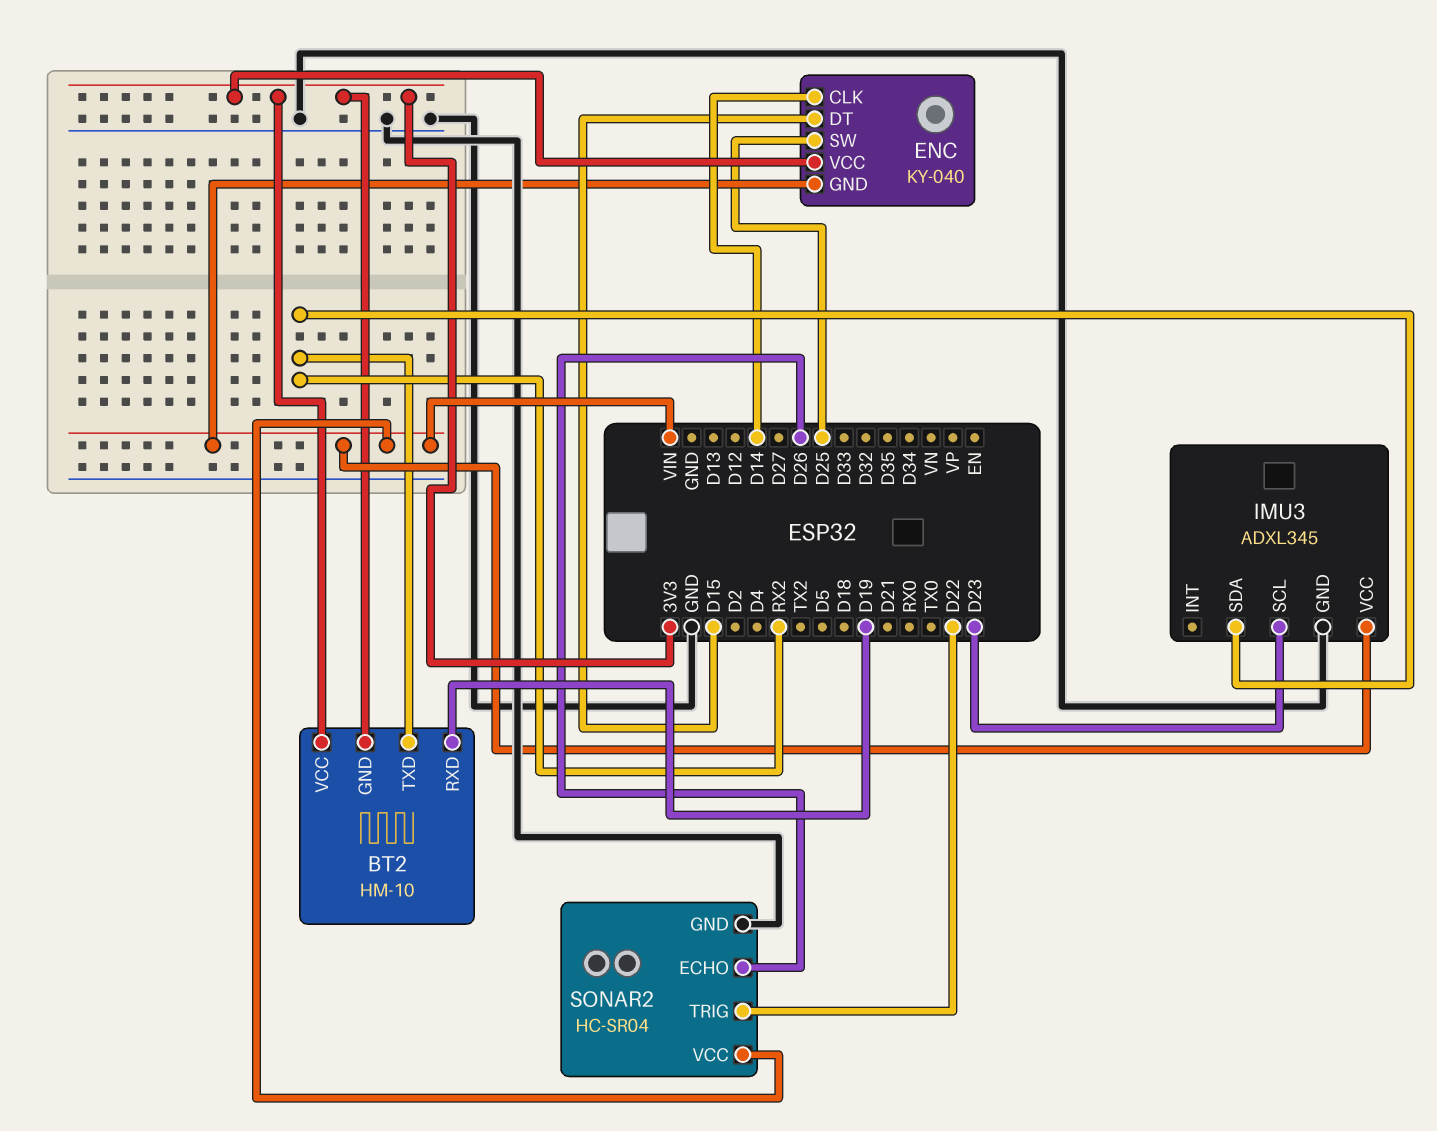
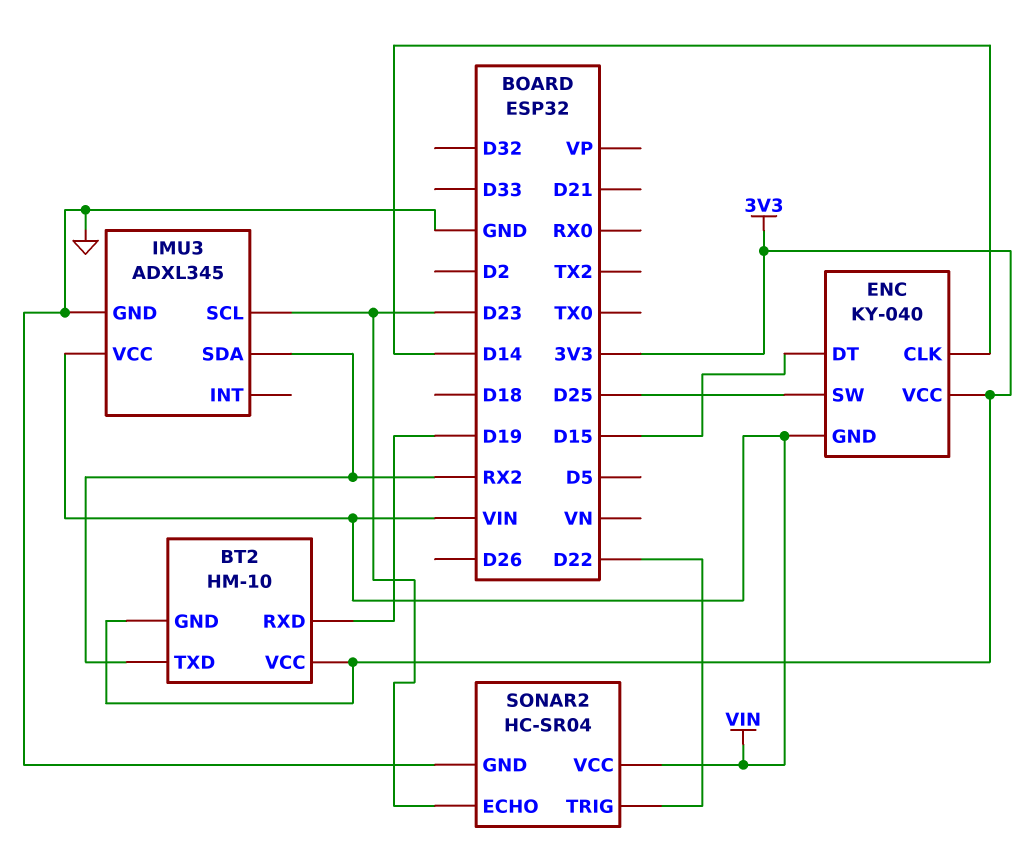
SONAR2 pin ECHO: D26 -> D23

